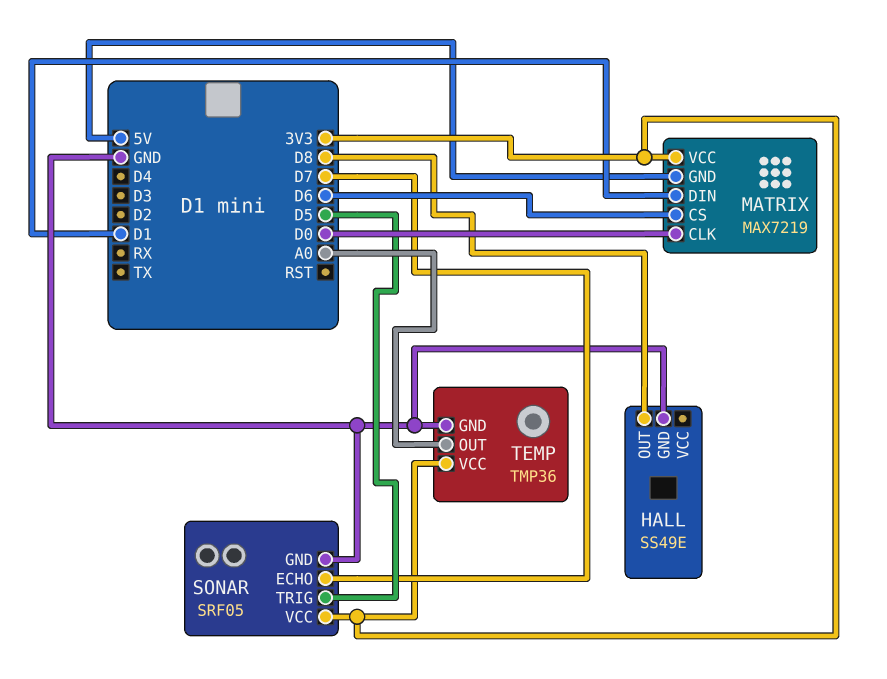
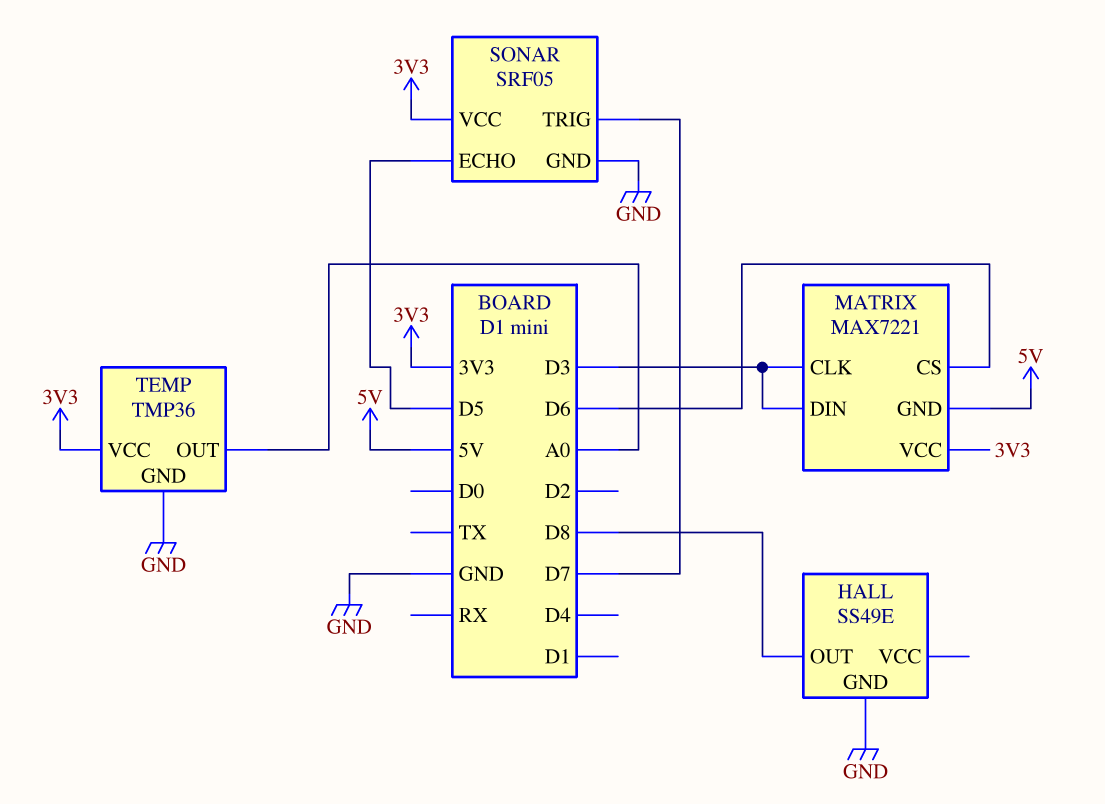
MATRIX: MAX7219 -> MAX7221
MATRIX pin CLK: D0 -> D3
MATRIX pin DIN: D1 -> D3
SONAR pin ECHO: D7 -> D5
SONAR pin TRIG: D5 -> D7

